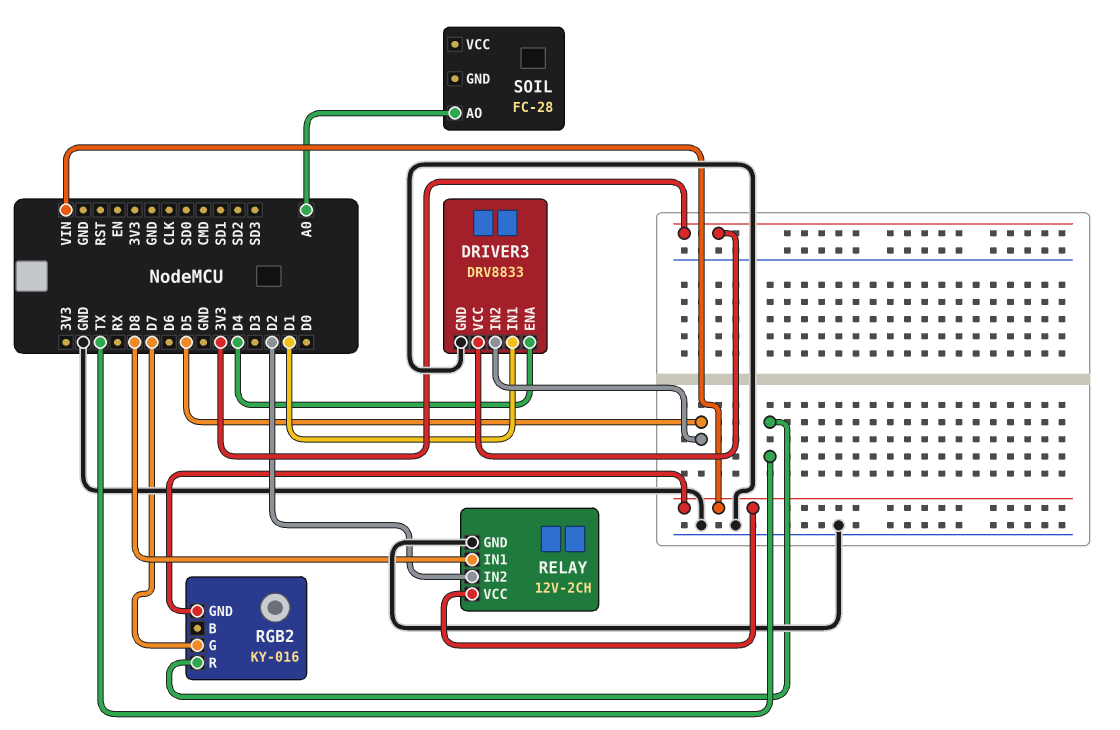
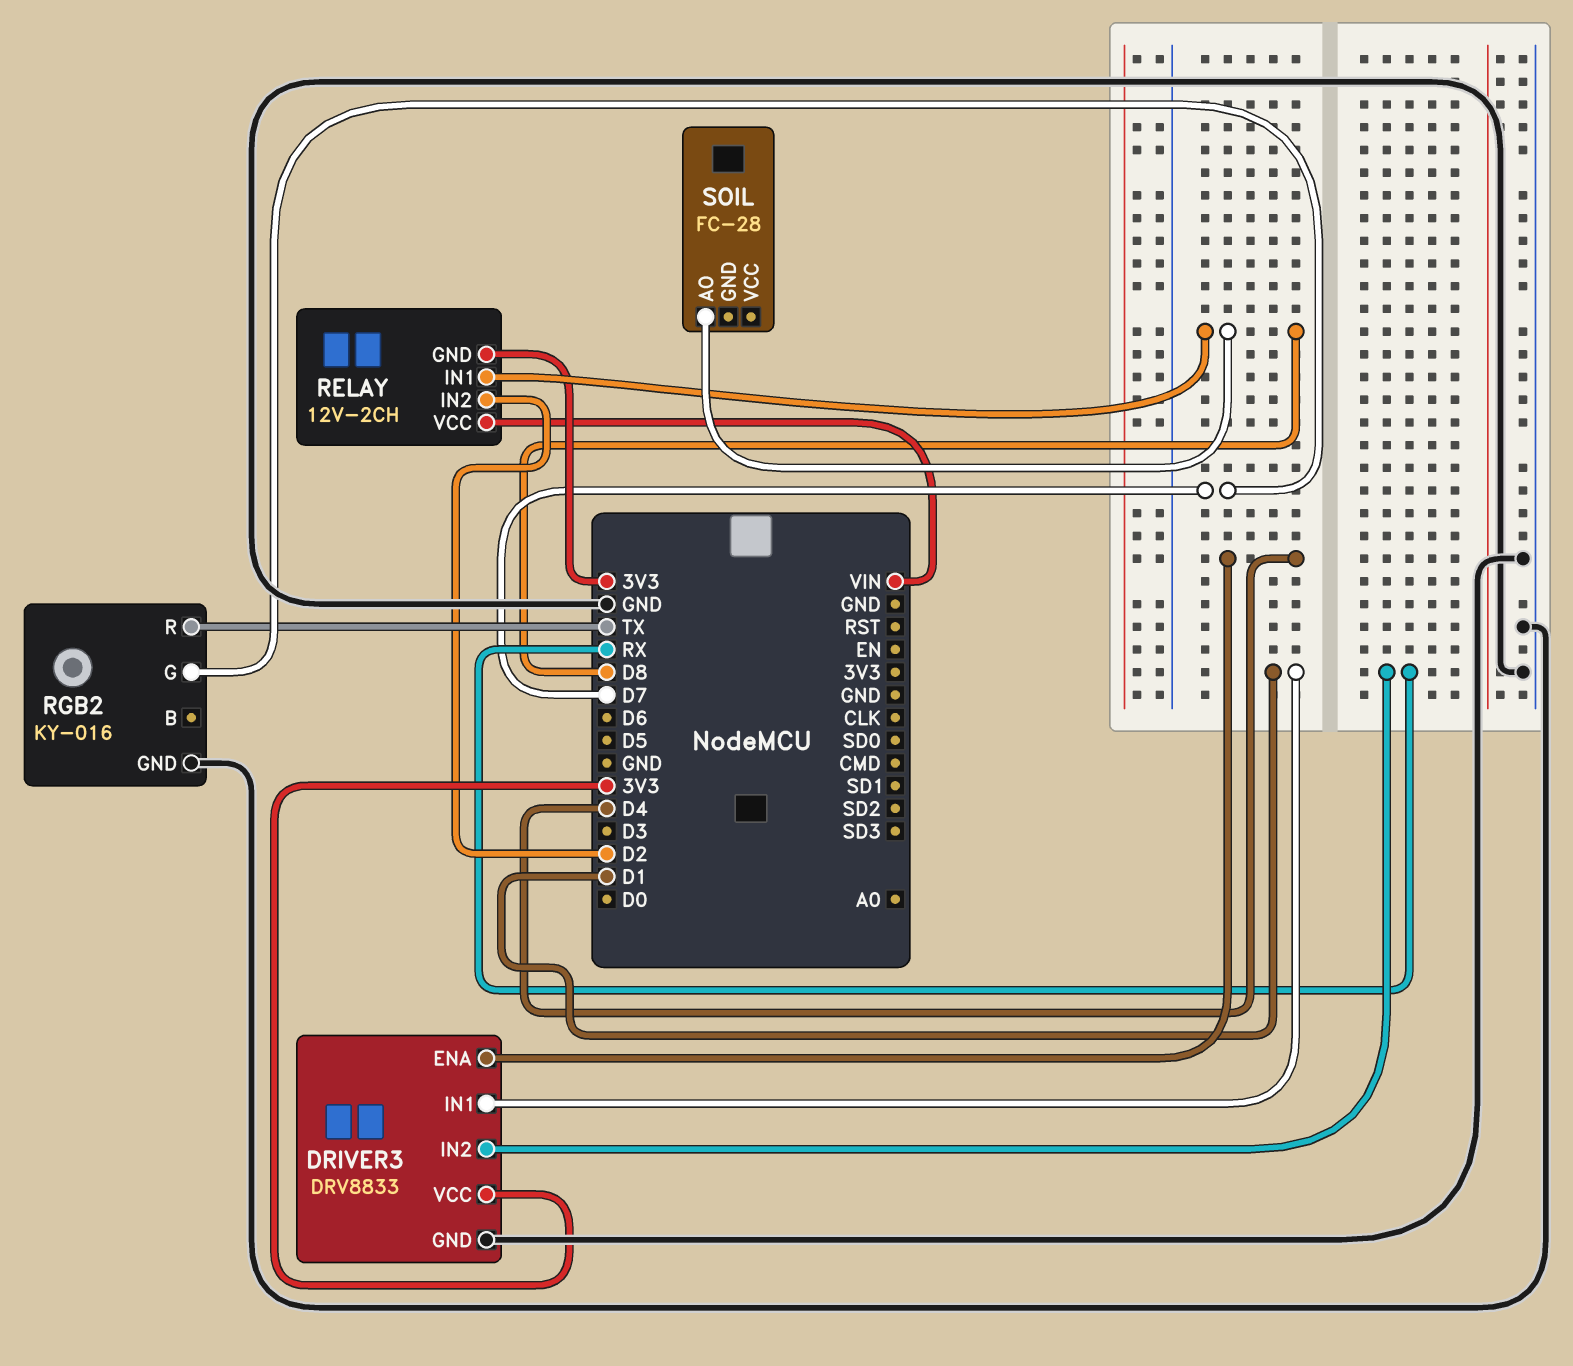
DRIVER3 pin IN2: D5 -> RX
RELAY pin GND: GND -> 3V3
RGB2 pin GND: VIN -> GND
SOIL pin AO: A0 -> D8

